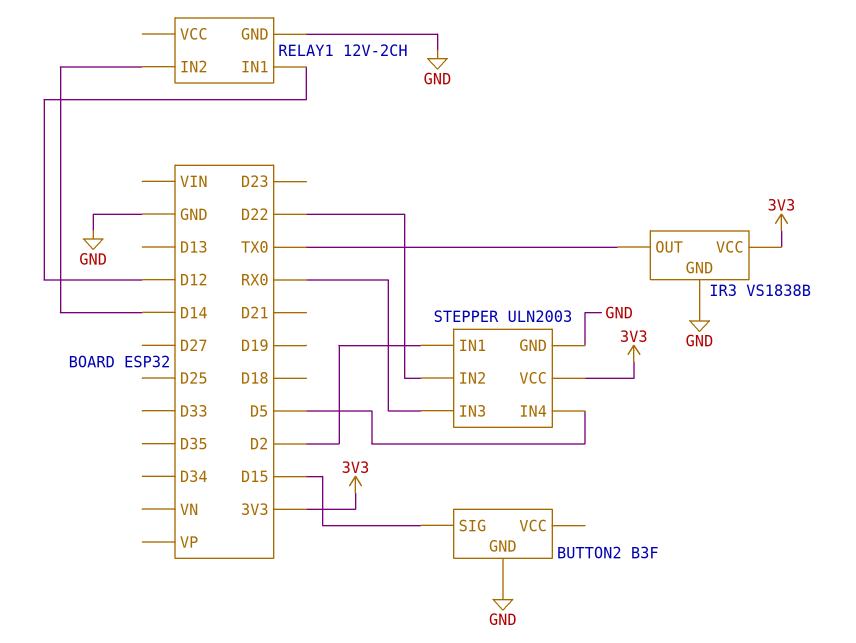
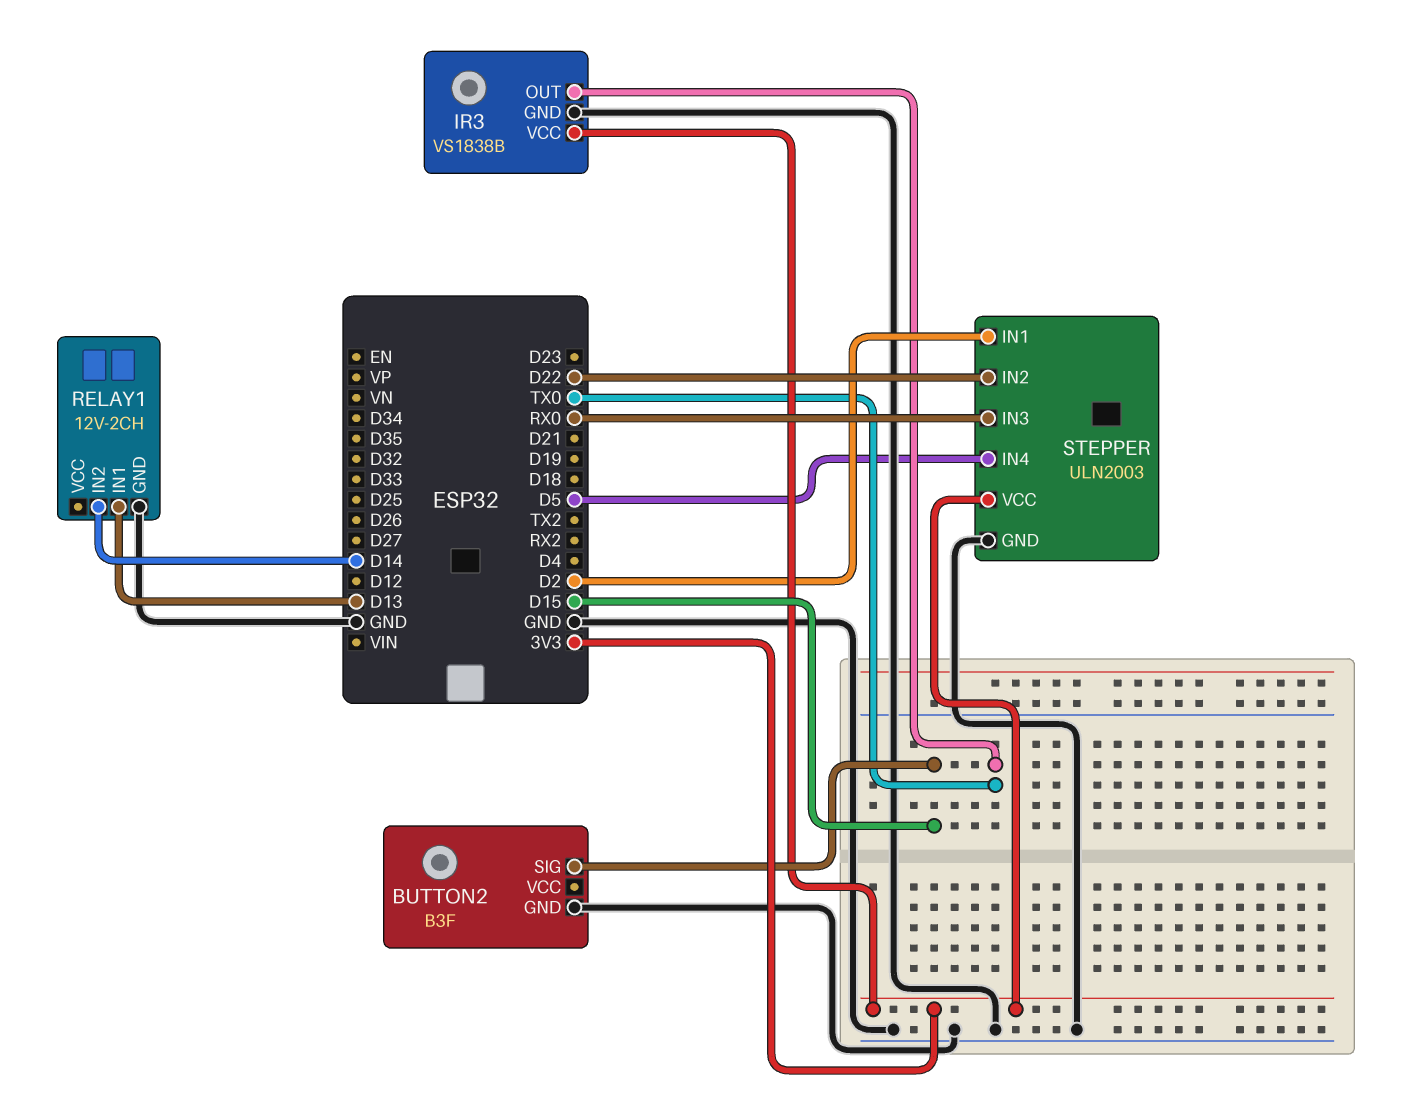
RELAY1 pin IN1: D12 -> D13

